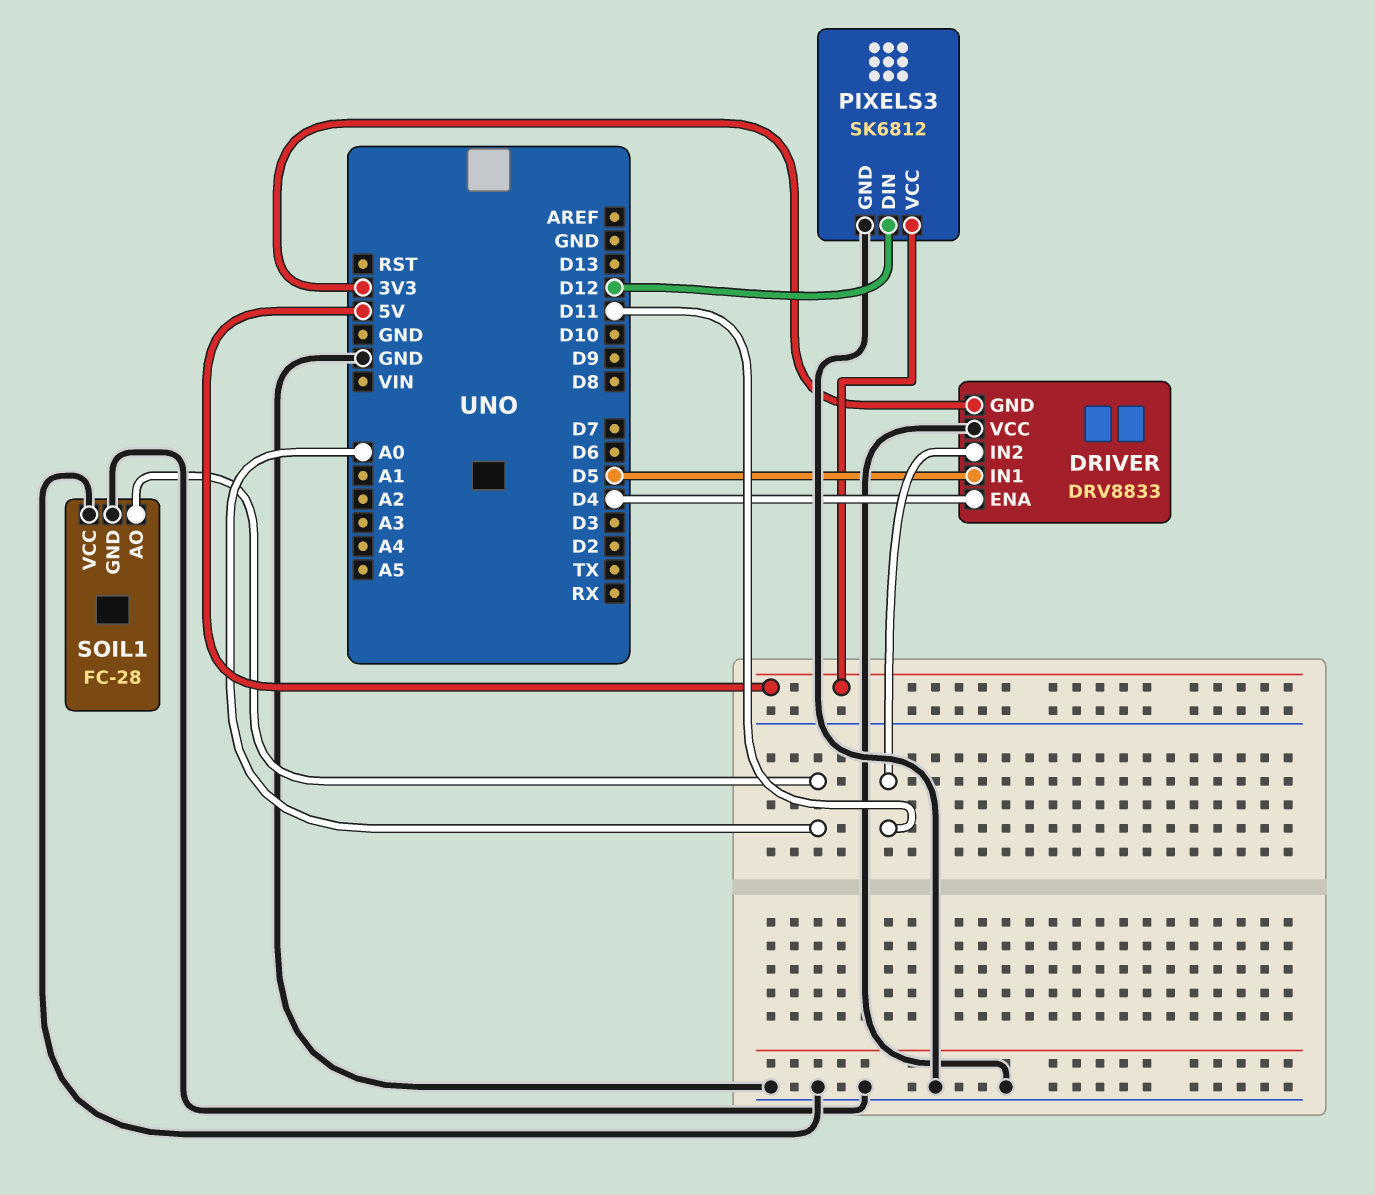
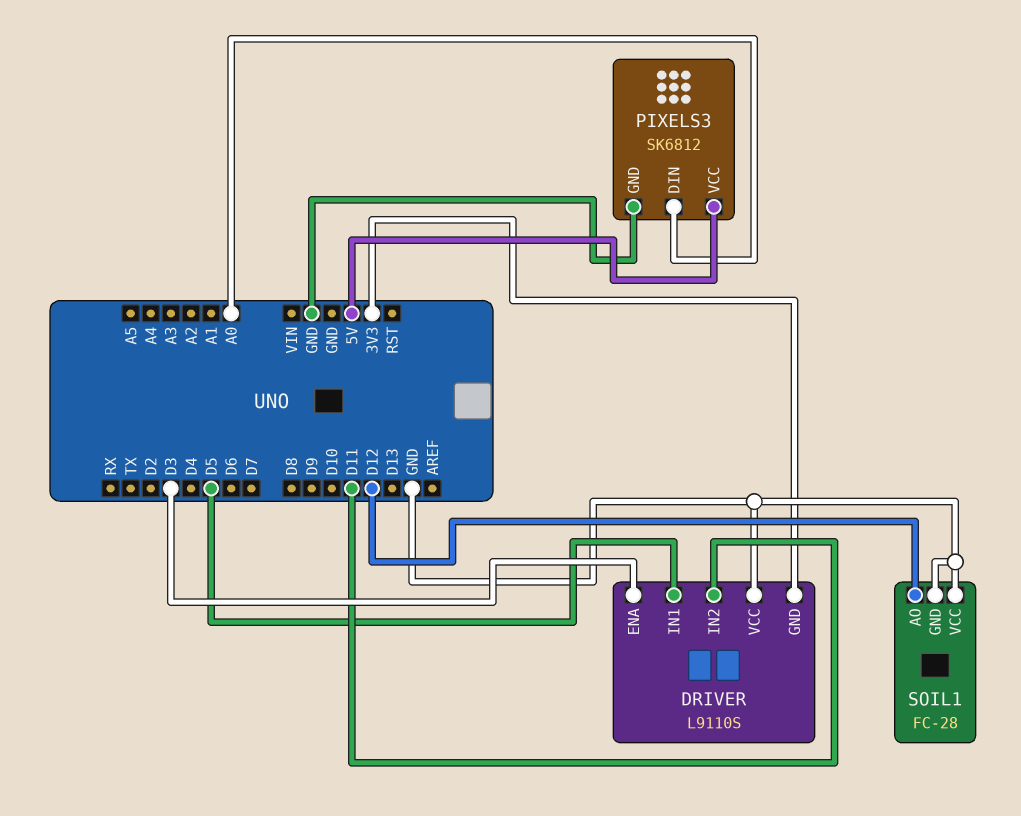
DRIVER: DRV8833 -> L9110S
DRIVER pin ENA: D4 -> D3
PIXELS3 pin DIN: D12 -> A0
SOIL1 pin AO: A0 -> D12

